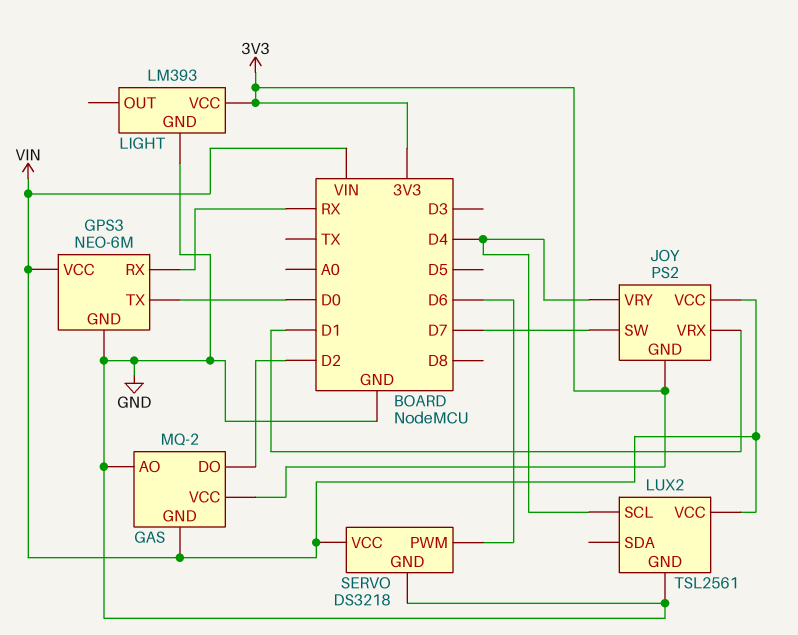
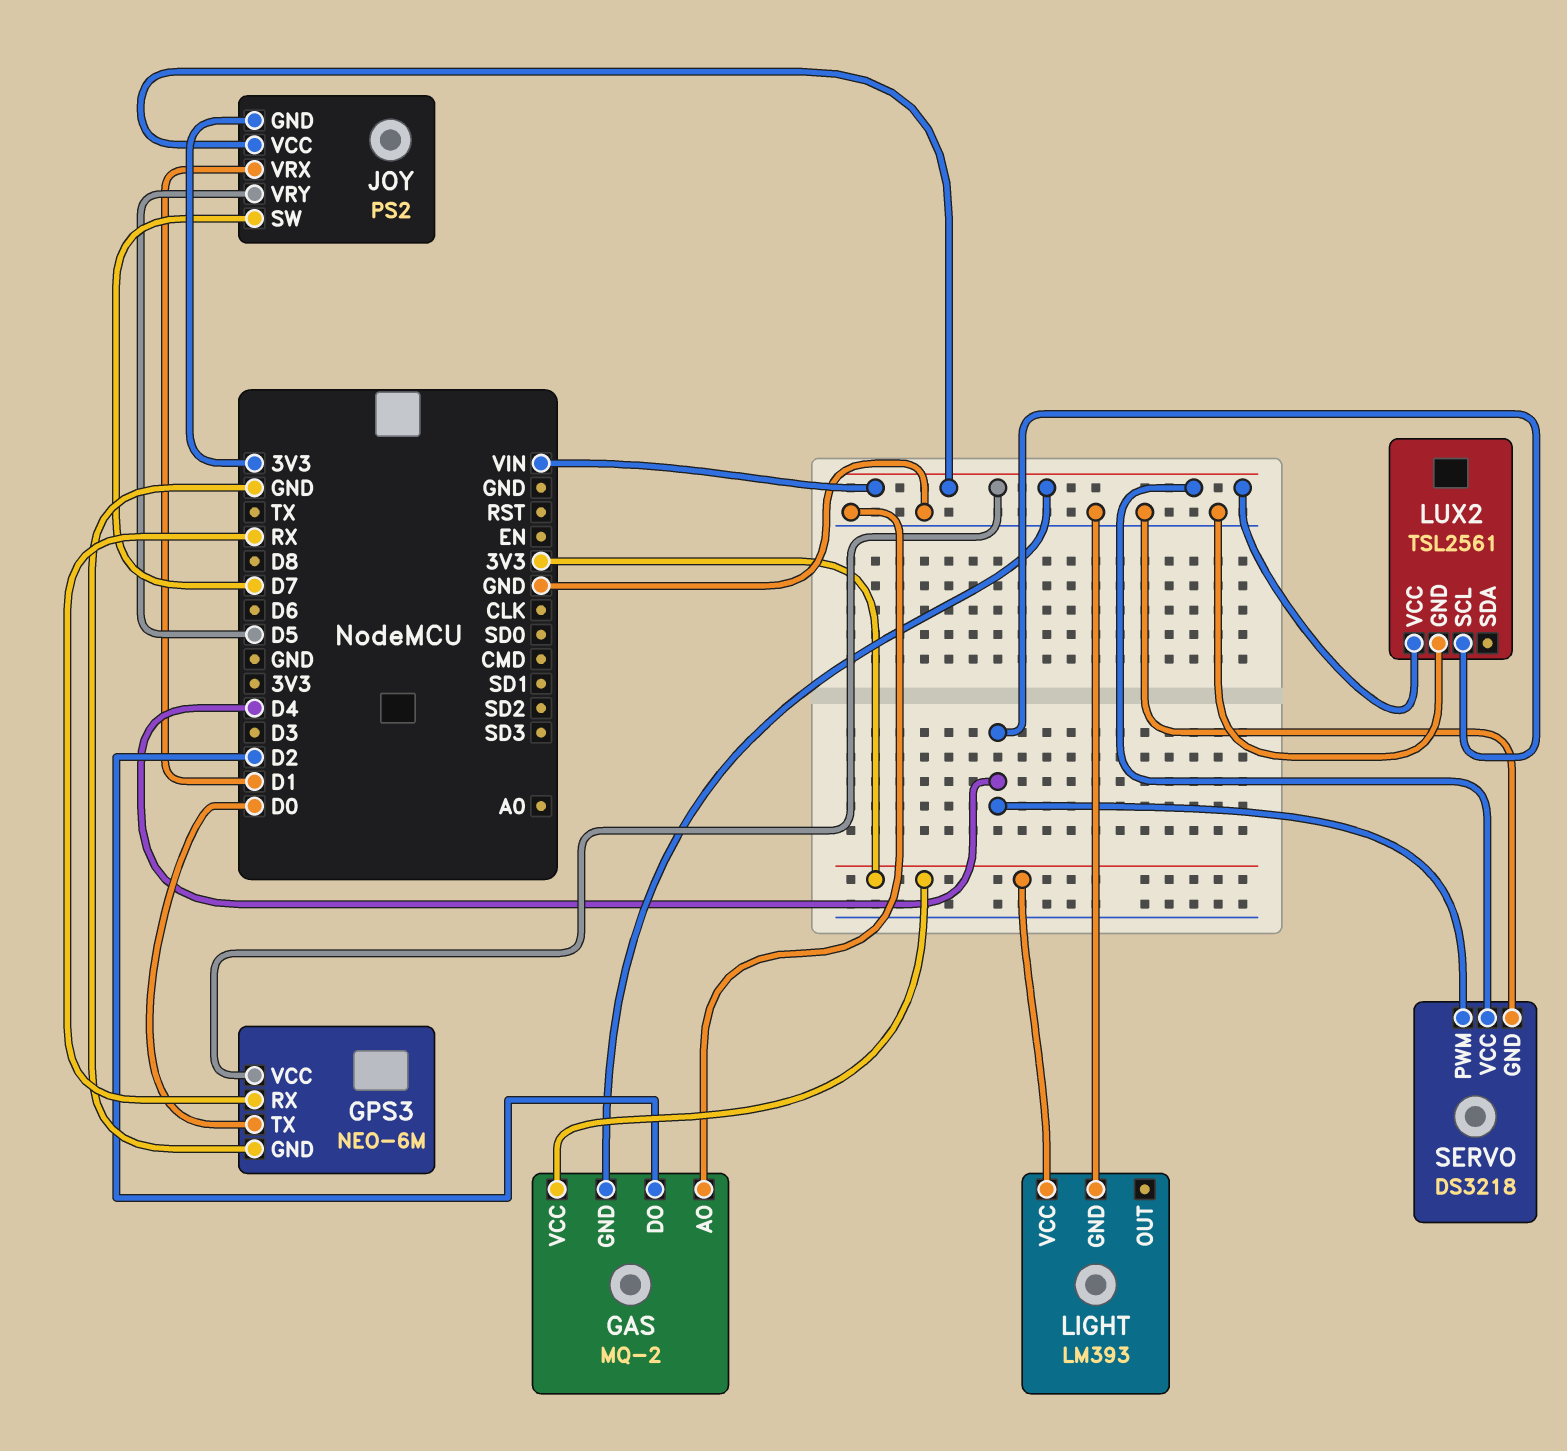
JOY pin VRY: D4 -> D5
SERVO pin PWM: D6 -> D4

